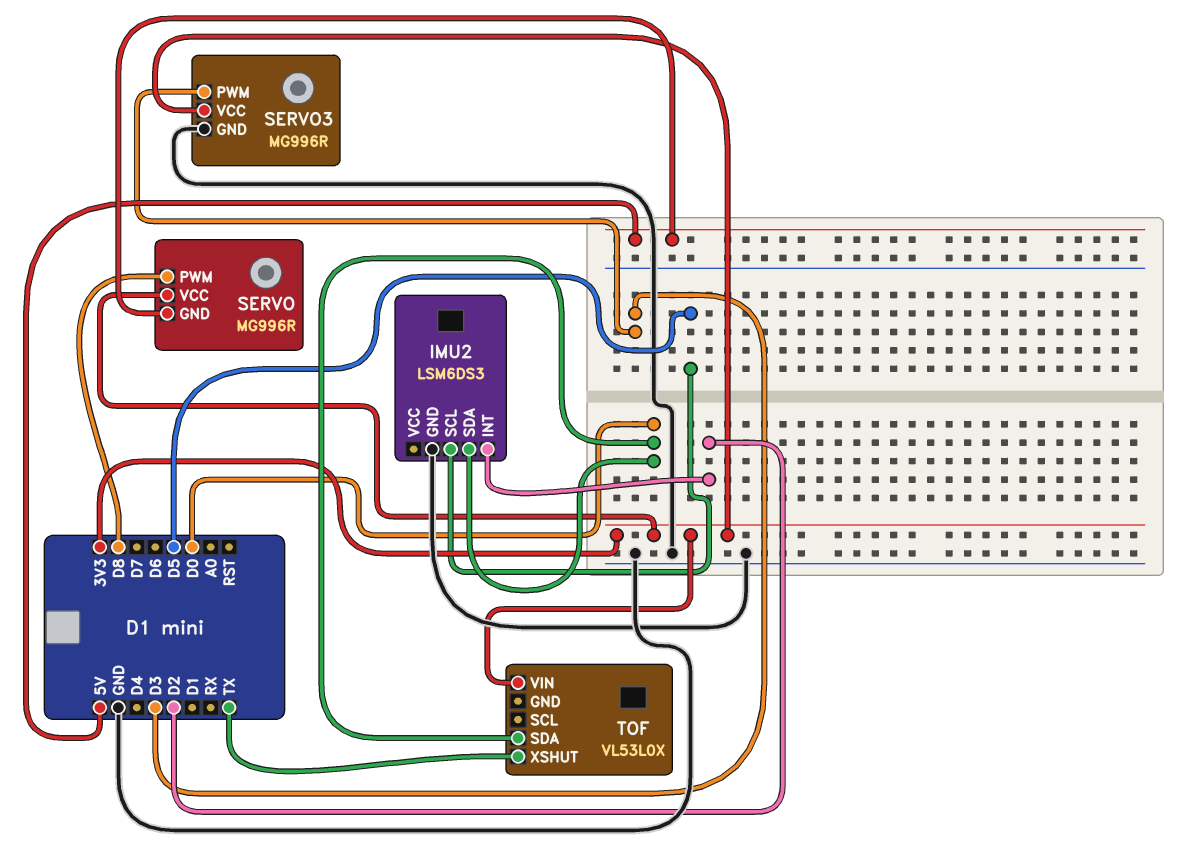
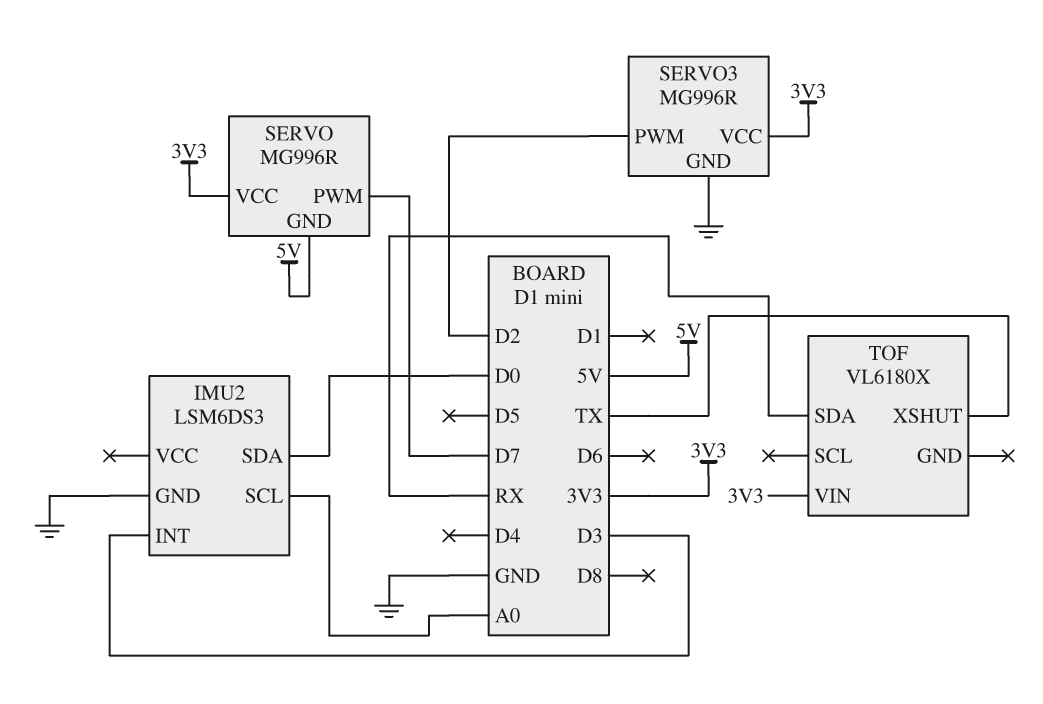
IMU2 pin INT: D2 -> D3
IMU2 pin SCL: D5 -> A0
SERVO pin PWM: D8 -> D7
SERVO3 pin PWM: D3 -> D2
TOF: VL53L0X -> VL6180X
TOF pin SDA: D0 -> RX

